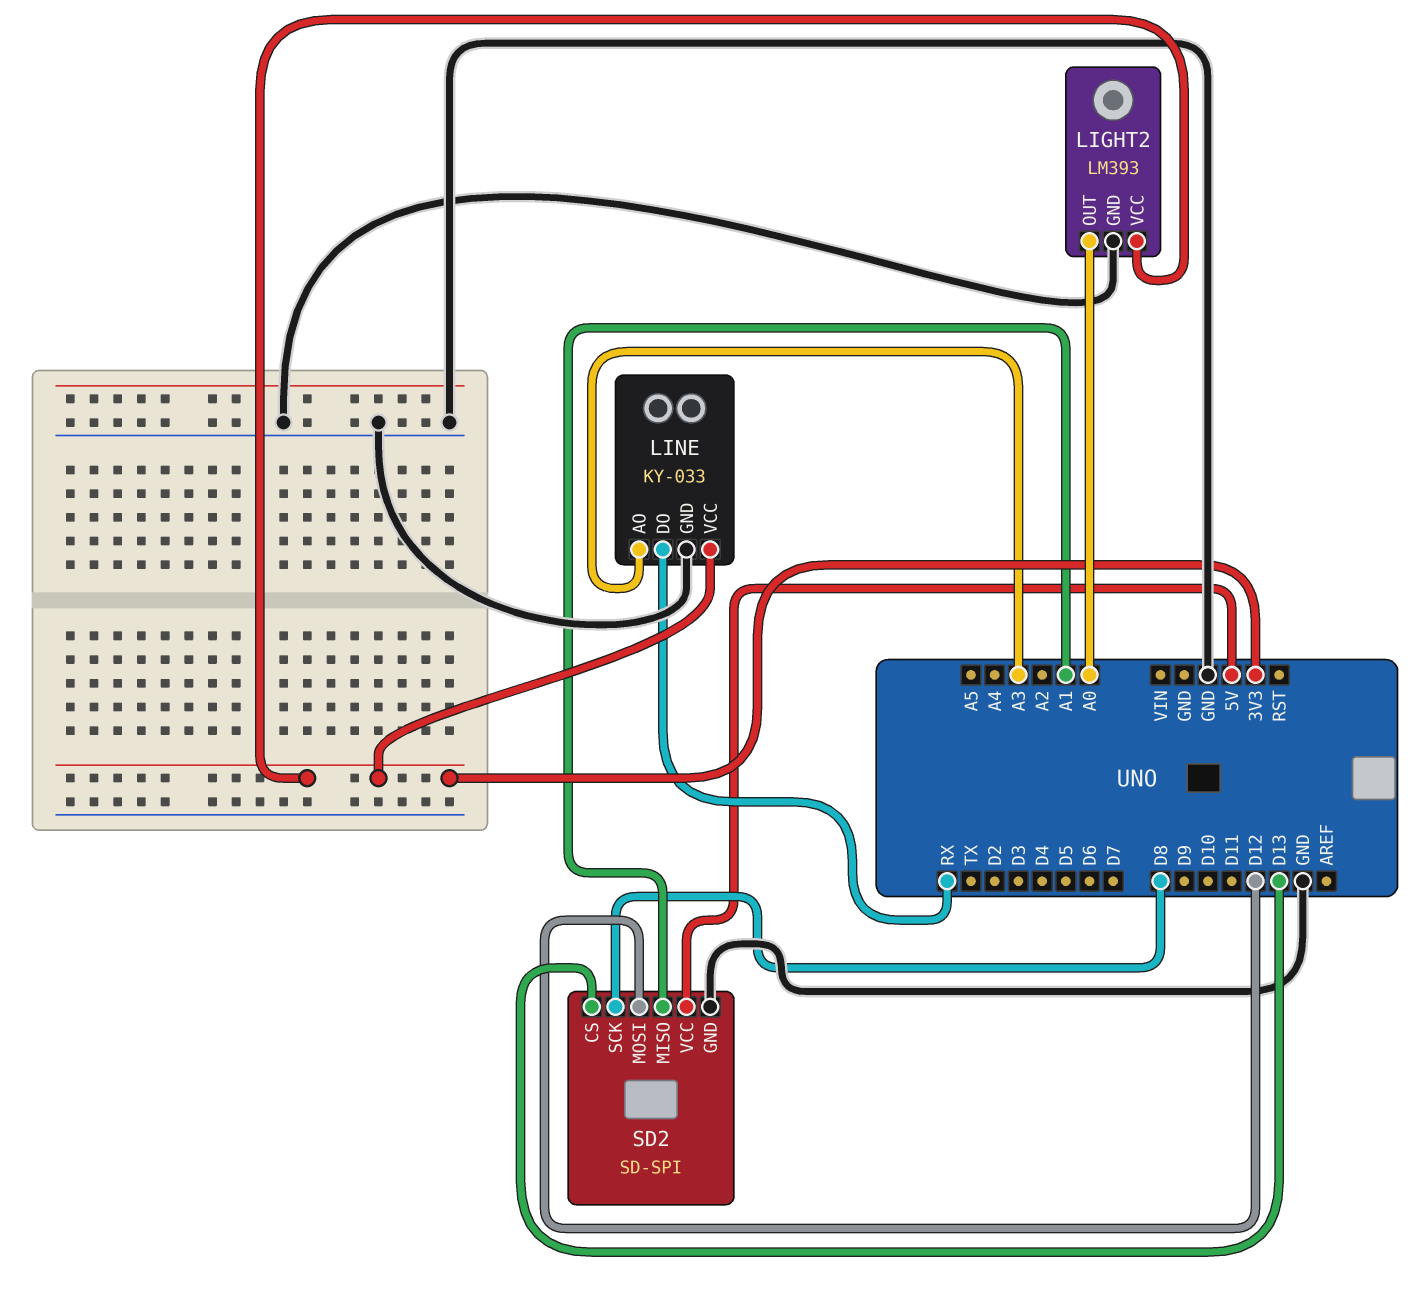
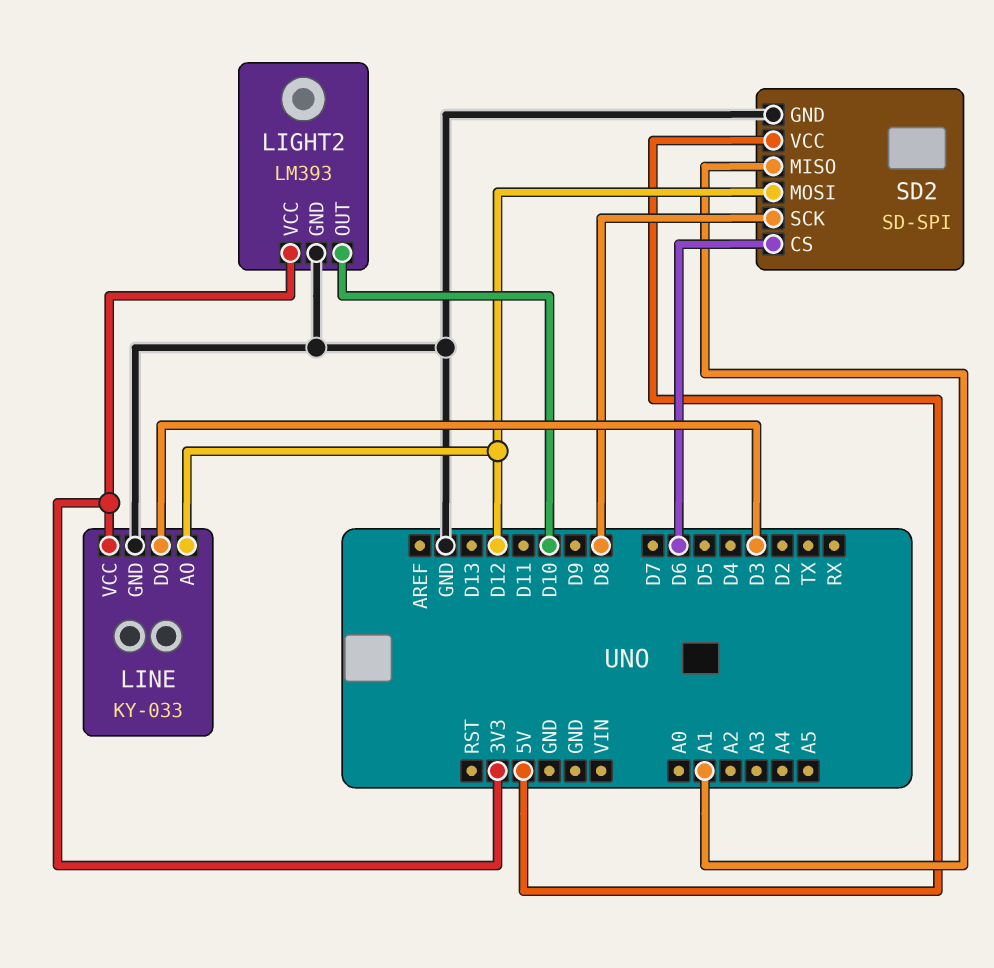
LIGHT2 pin OUT: A0 -> D10
LINE pin AO: A3 -> D12
LINE pin DO: RX -> D3
SD2 pin CS: D13 -> D6

